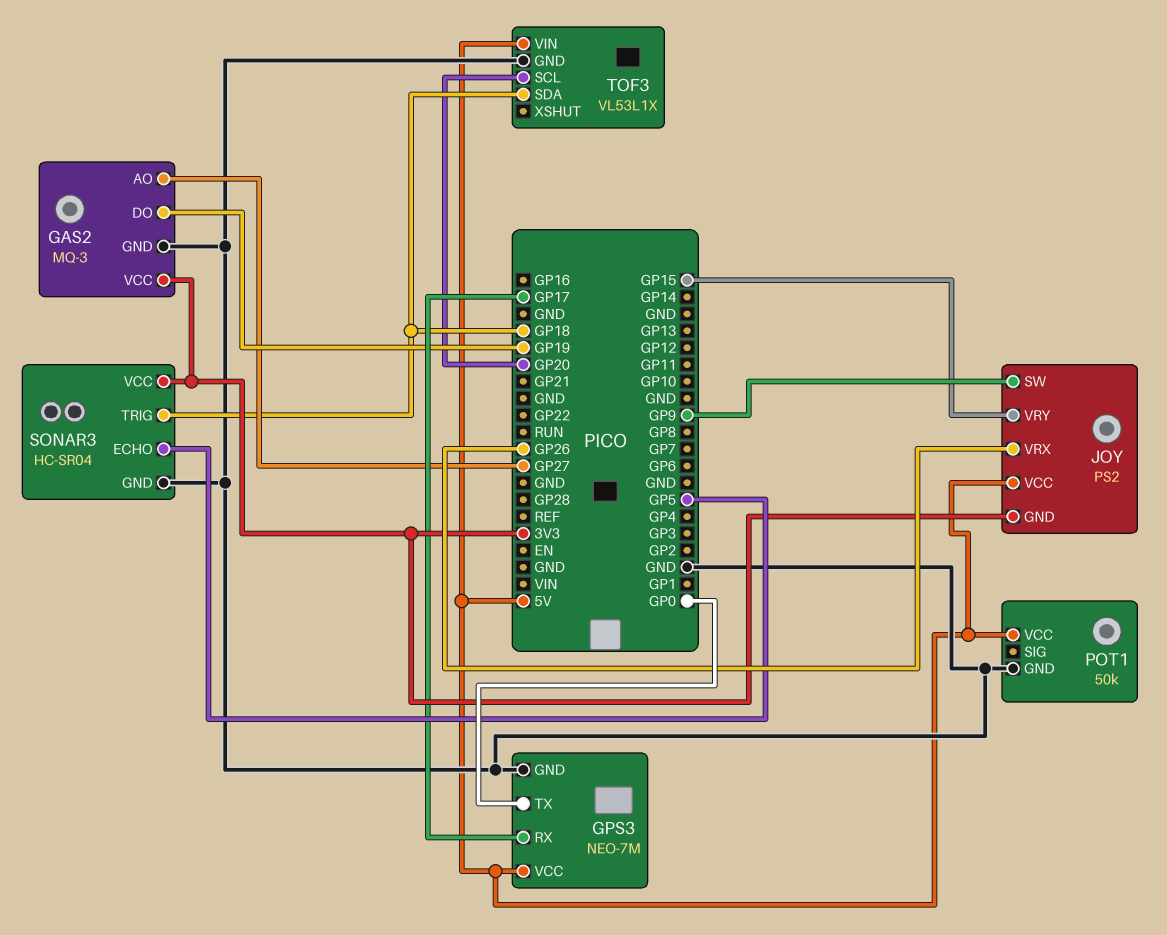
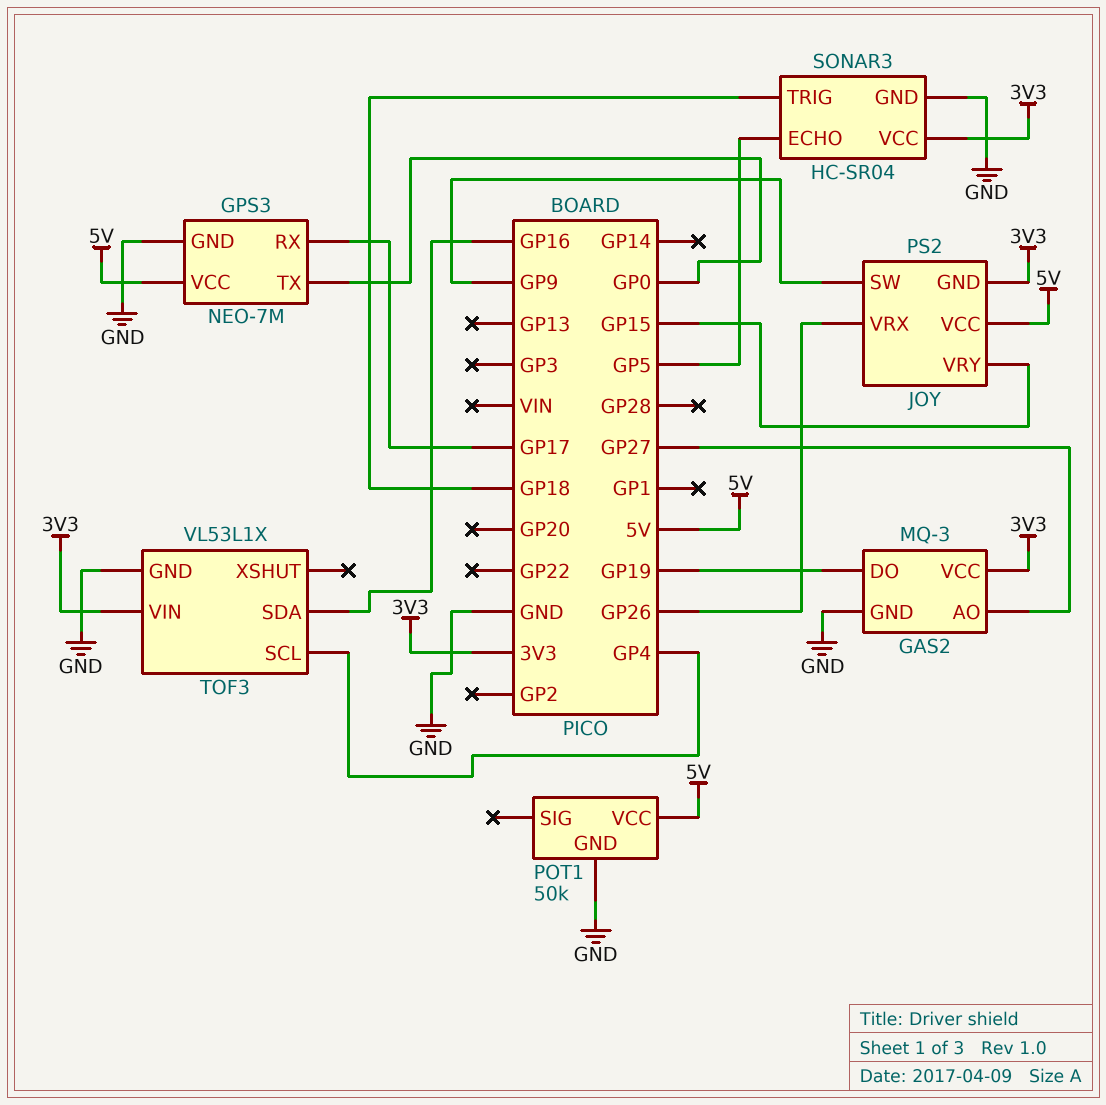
TOF3 pin SCL: GP20 -> GP4
TOF3 pin SDA: GP18 -> GP16
TOF3 pin VIN: 5V -> 3V3

